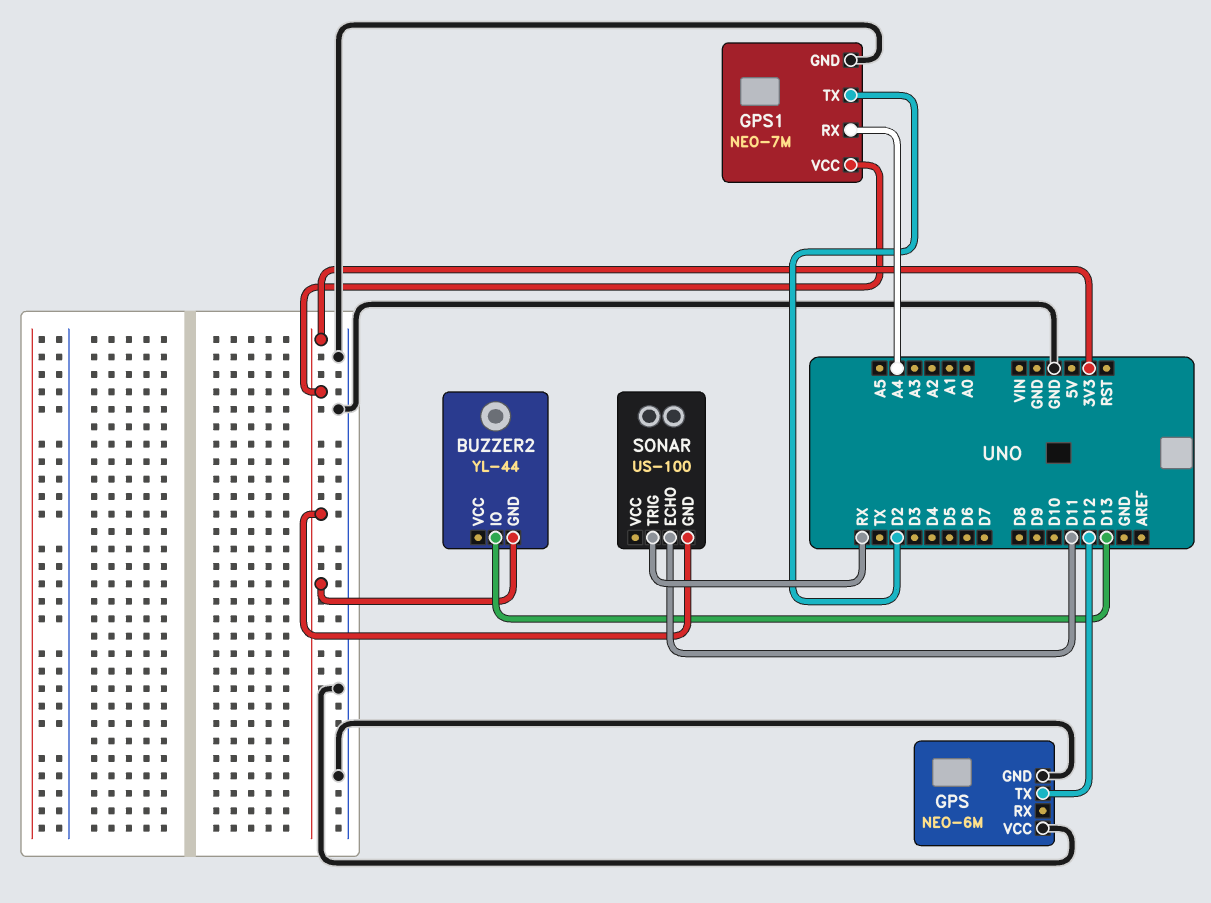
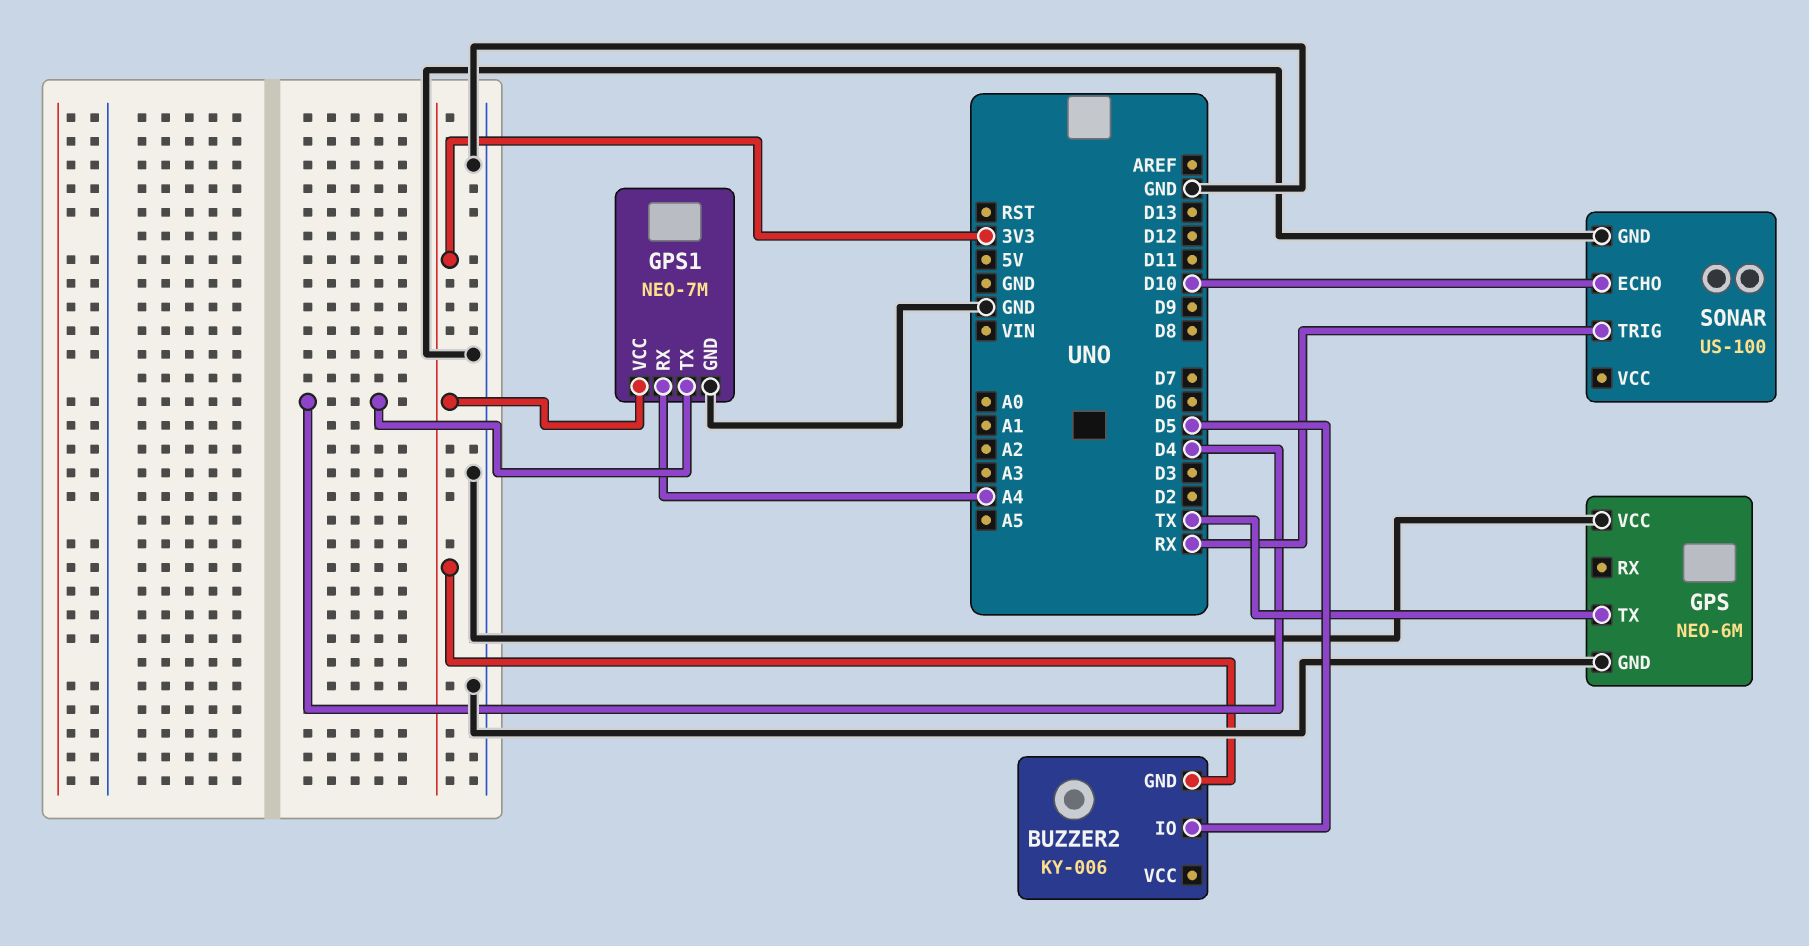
BUZZER2: YL-44 -> KY-006
BUZZER2 pin IO: D13 -> D5
GPS pin TX: D12 -> TX
GPS1 pin TX: D2 -> D4
SONAR pin ECHO: D11 -> D10
SONAR pin GND: 3V3 -> GND

